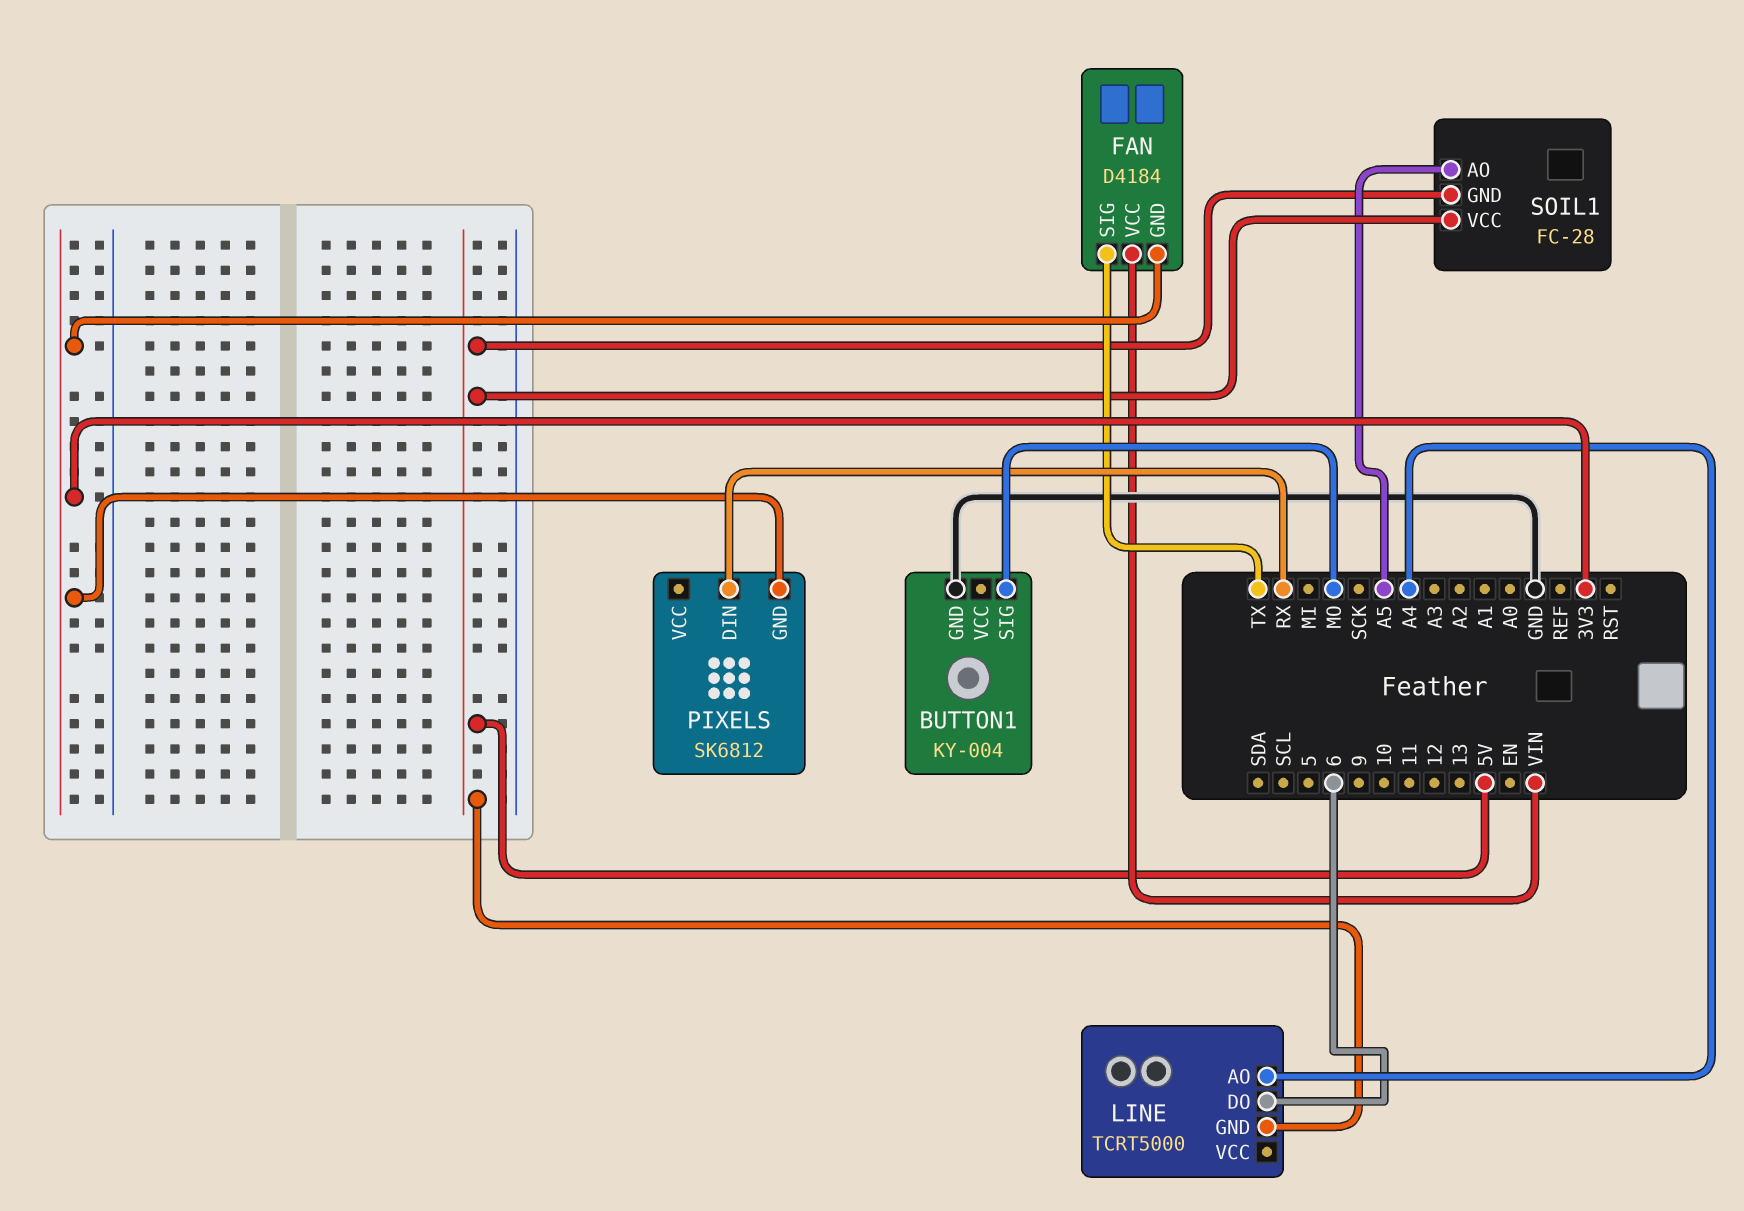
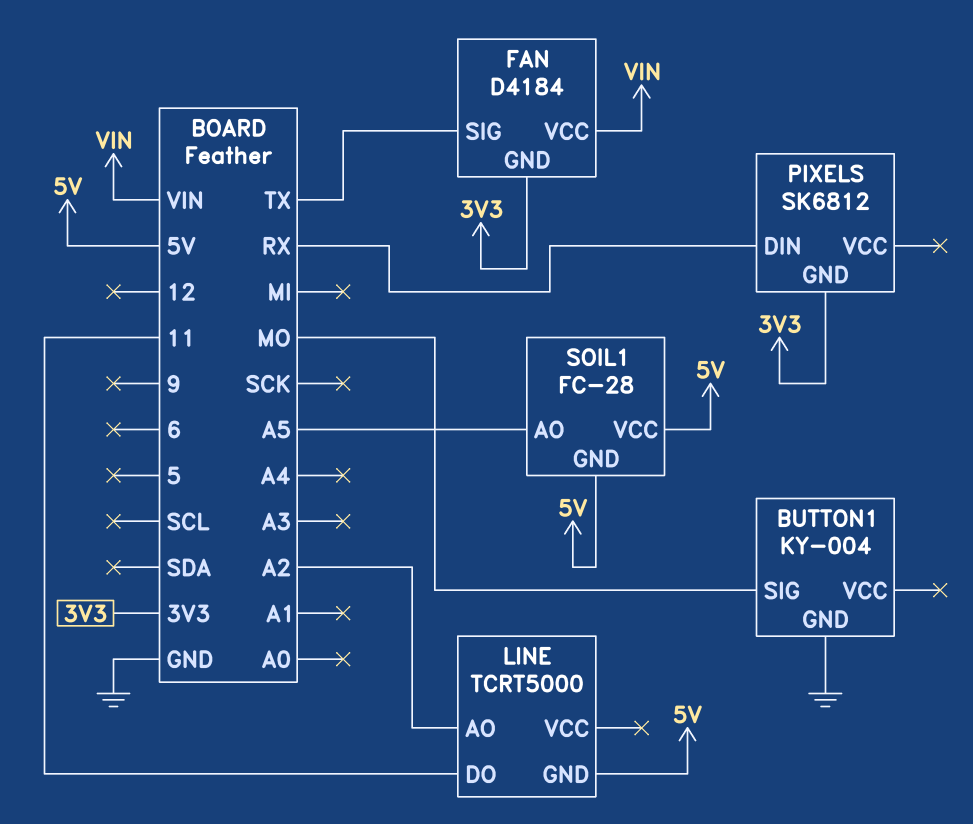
LINE pin AO: A4 -> A2
LINE pin DO: 6 -> 11

